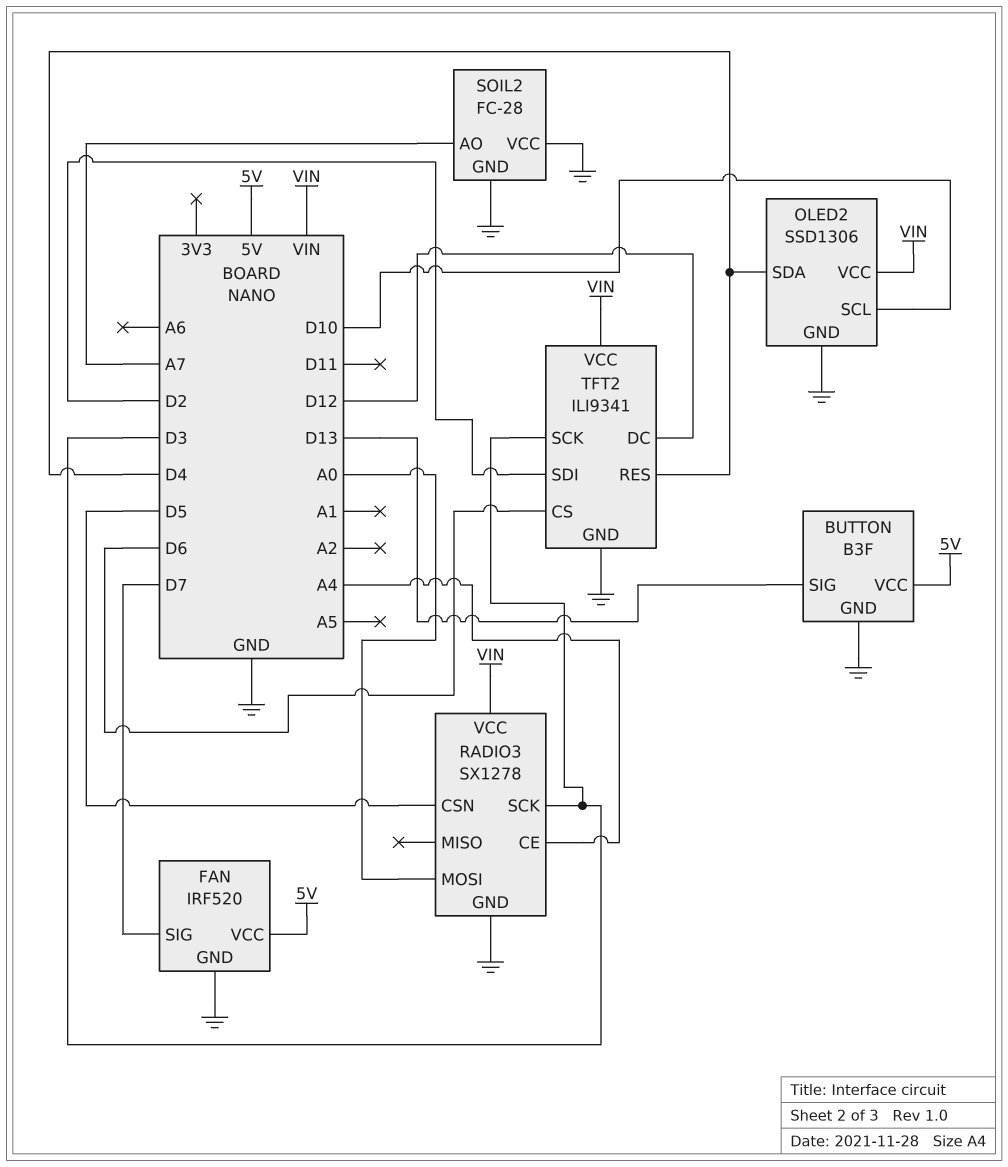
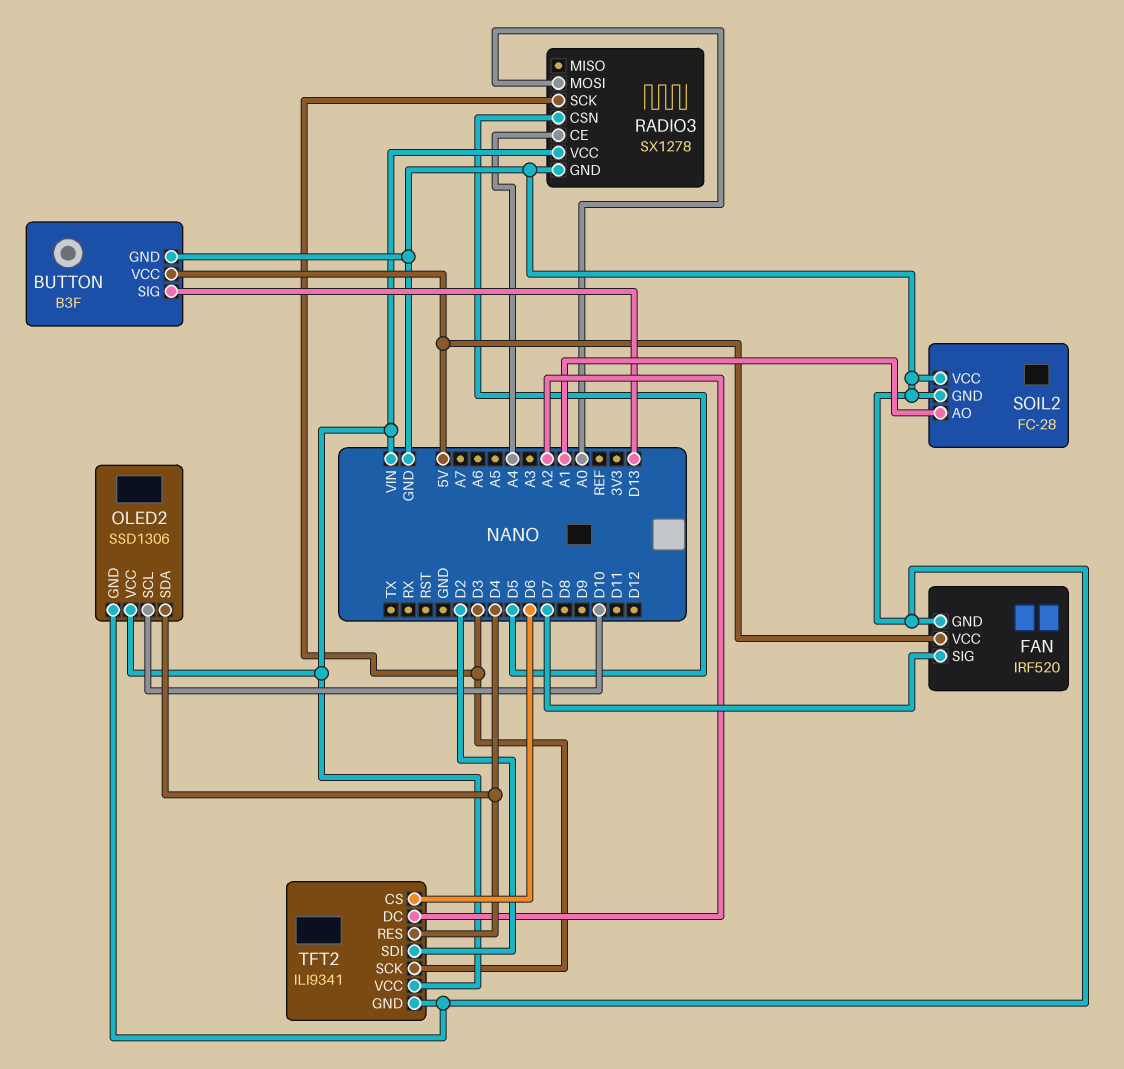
SOIL2 pin AO: A7 -> A1
TFT2 pin DC: D12 -> A2

